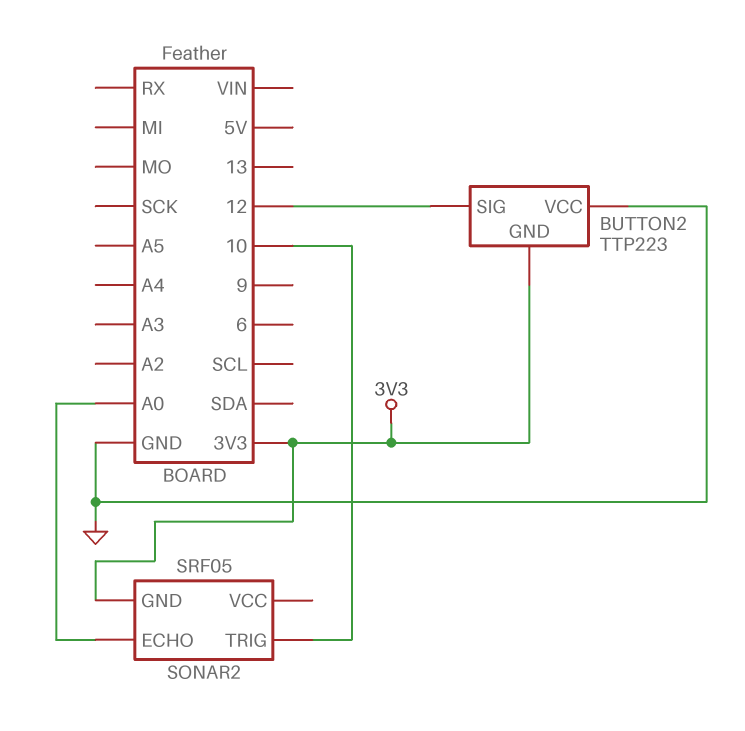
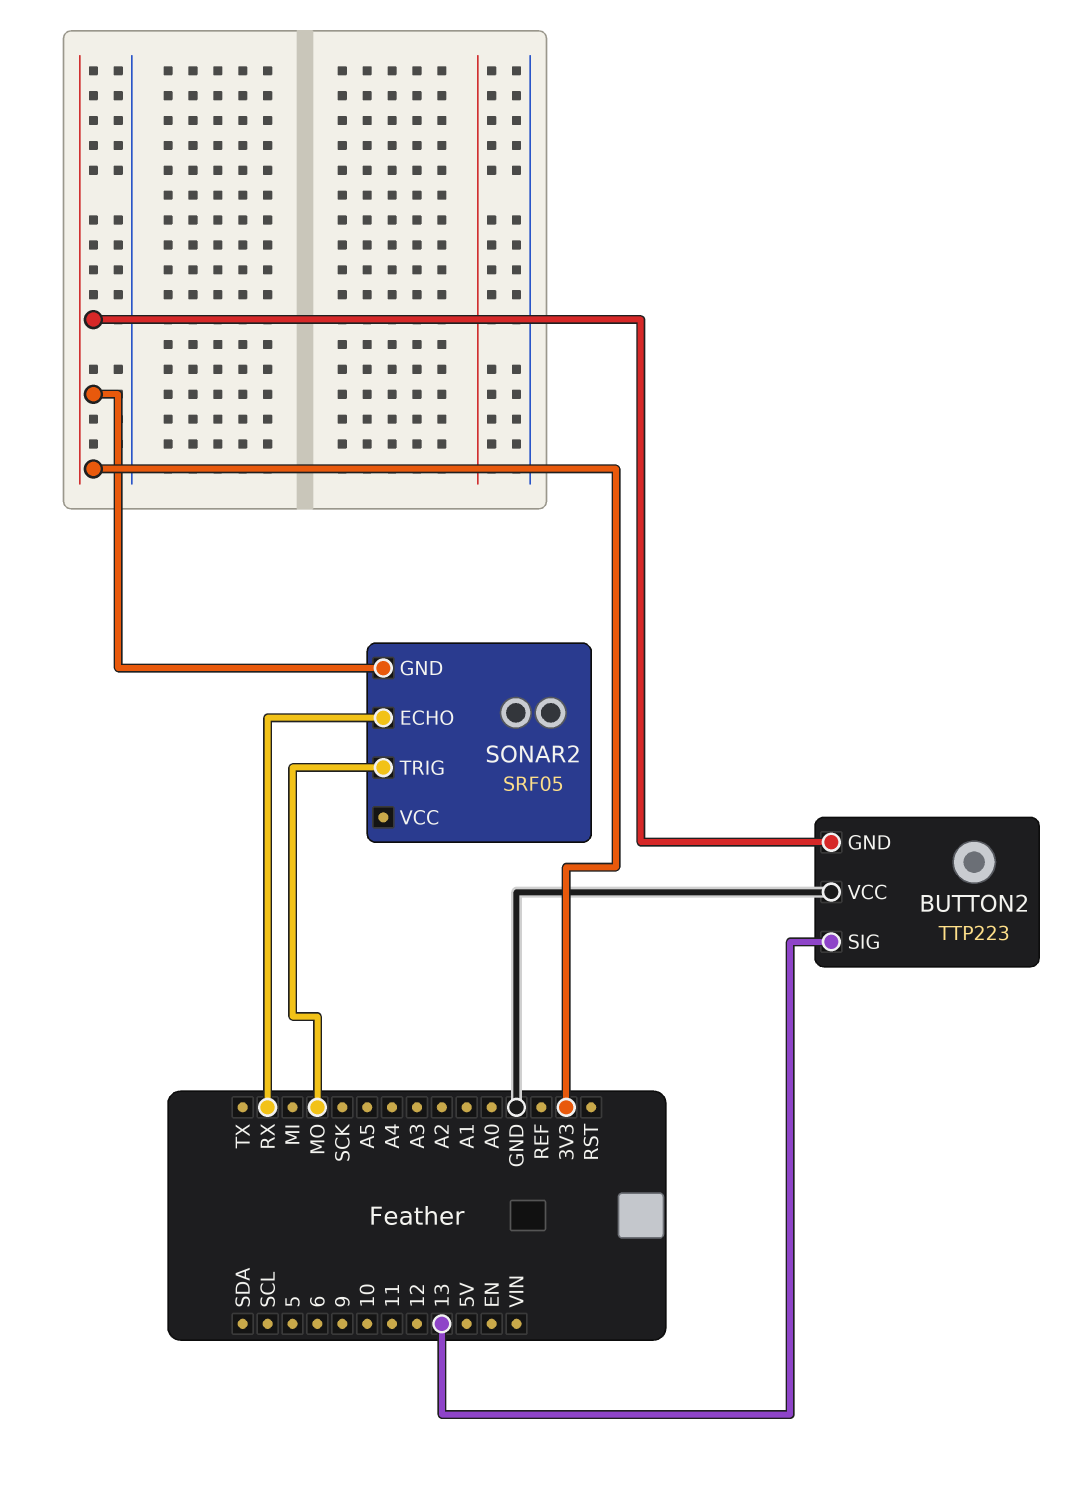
BUTTON2 pin SIG: 12 -> 13
SONAR2 pin ECHO: A0 -> RX
SONAR2 pin TRIG: 10 -> MO

